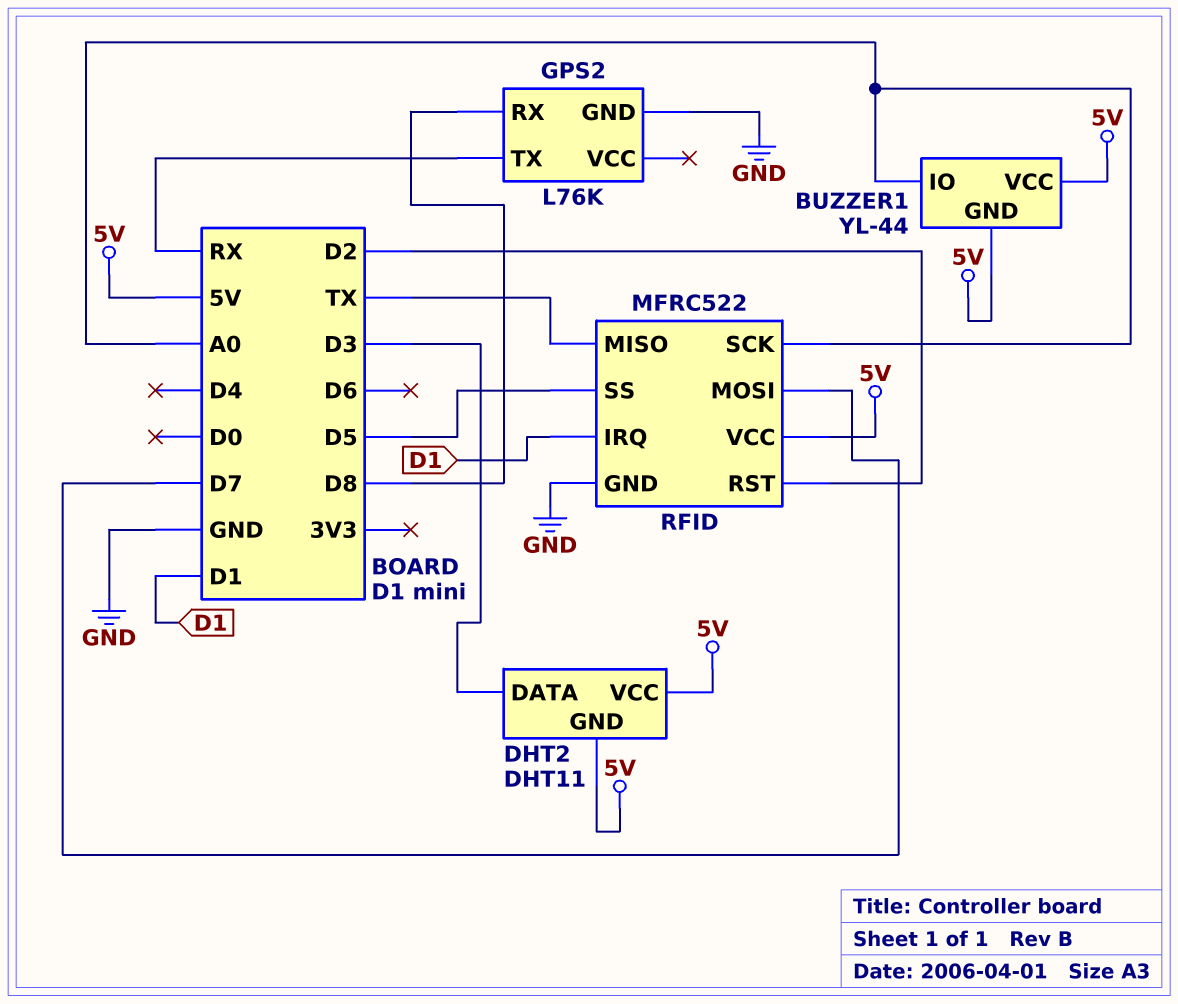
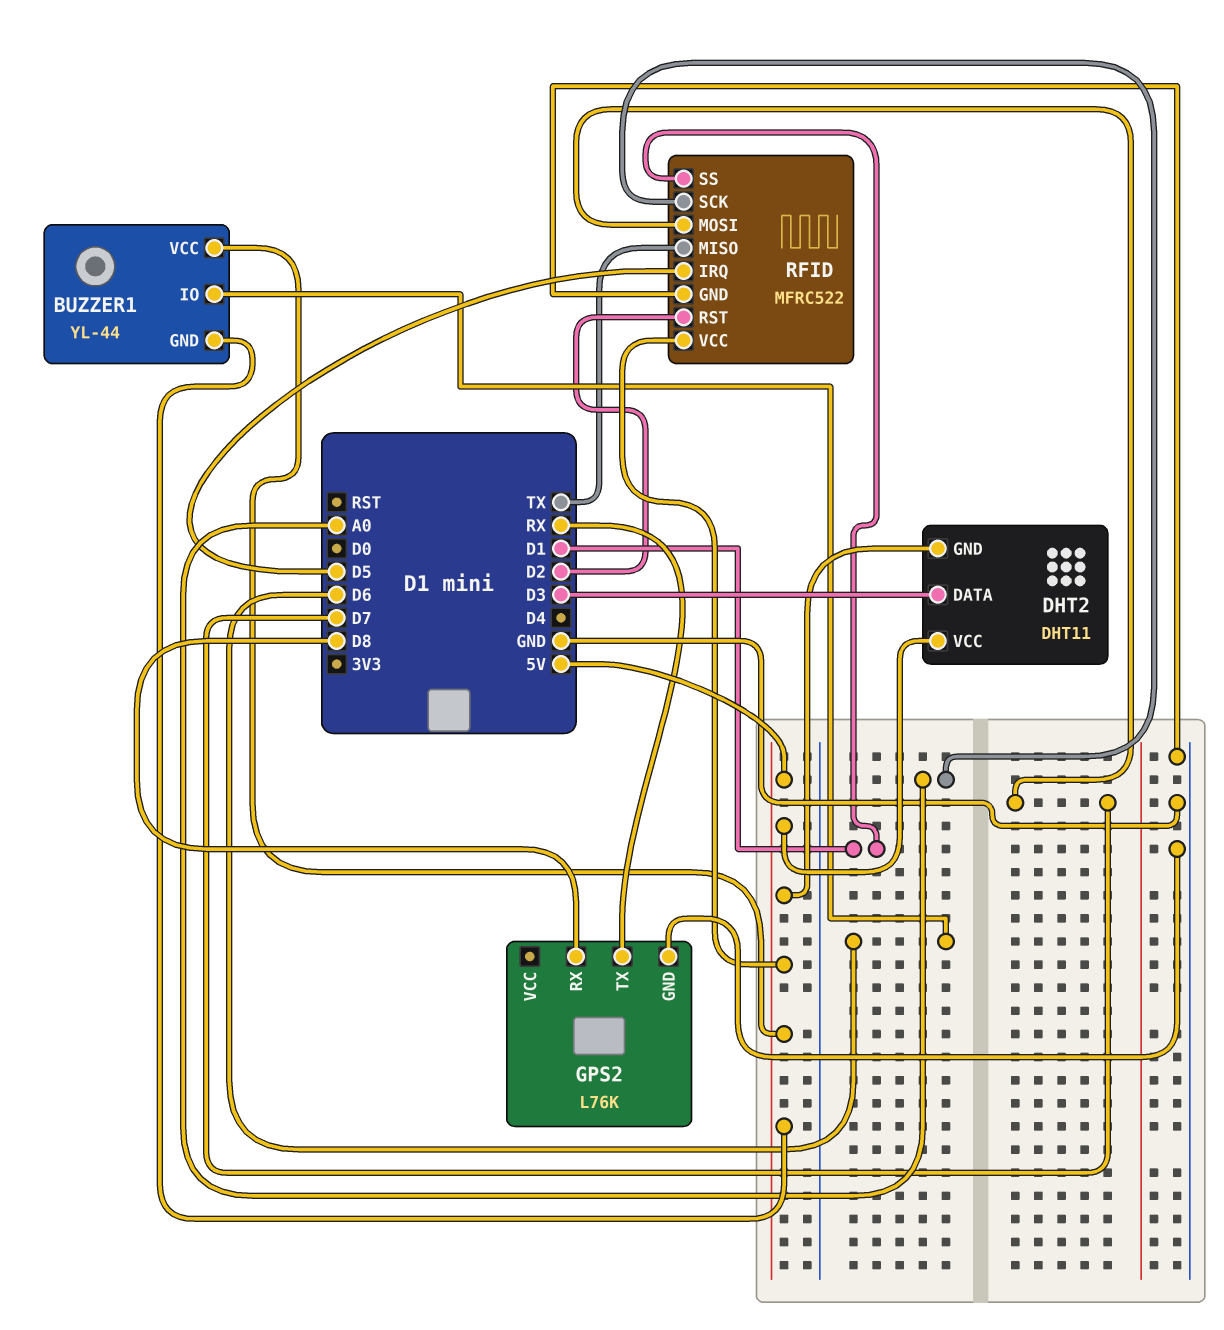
BUZZER1 pin IO: A0 -> D6
RFID pin IRQ: D1 -> D5
RFID pin SS: D5 -> D1

